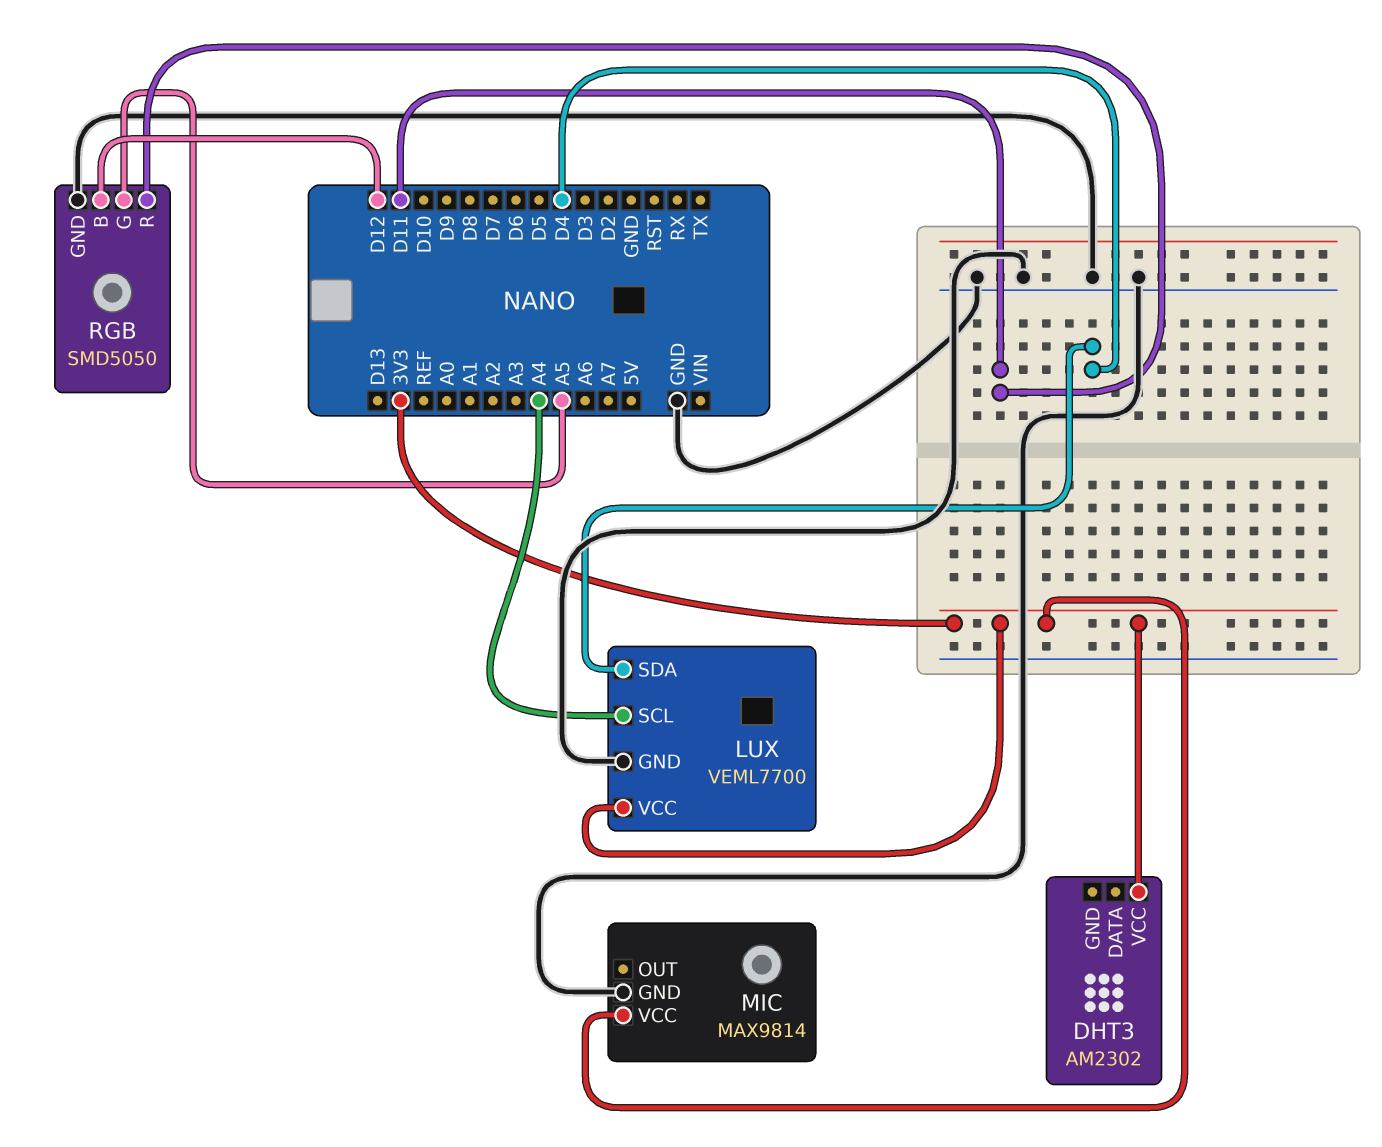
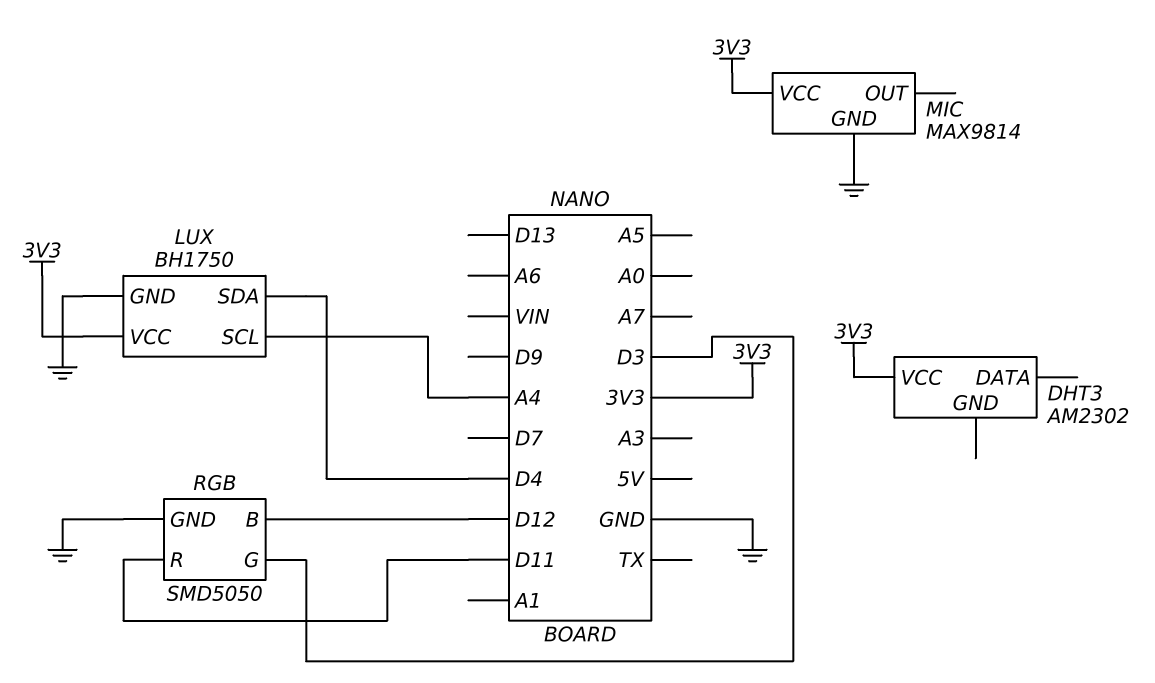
LUX: VEML7700 -> BH1750
RGB pin G: A5 -> D3

